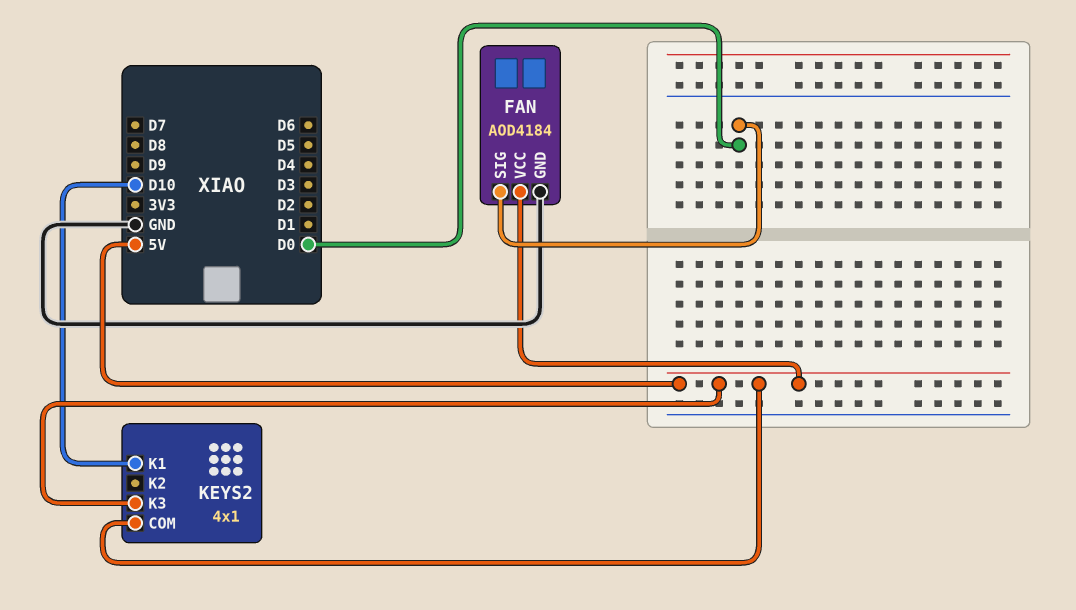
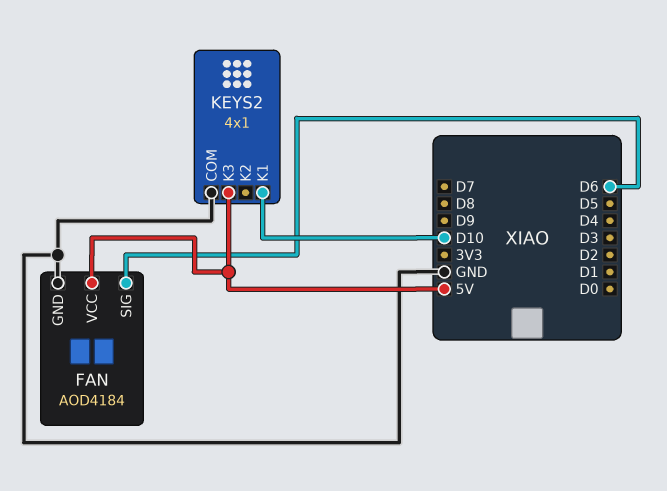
FAN pin SIG: D0 -> D6
KEYS2 pin COM: 5V -> GND

